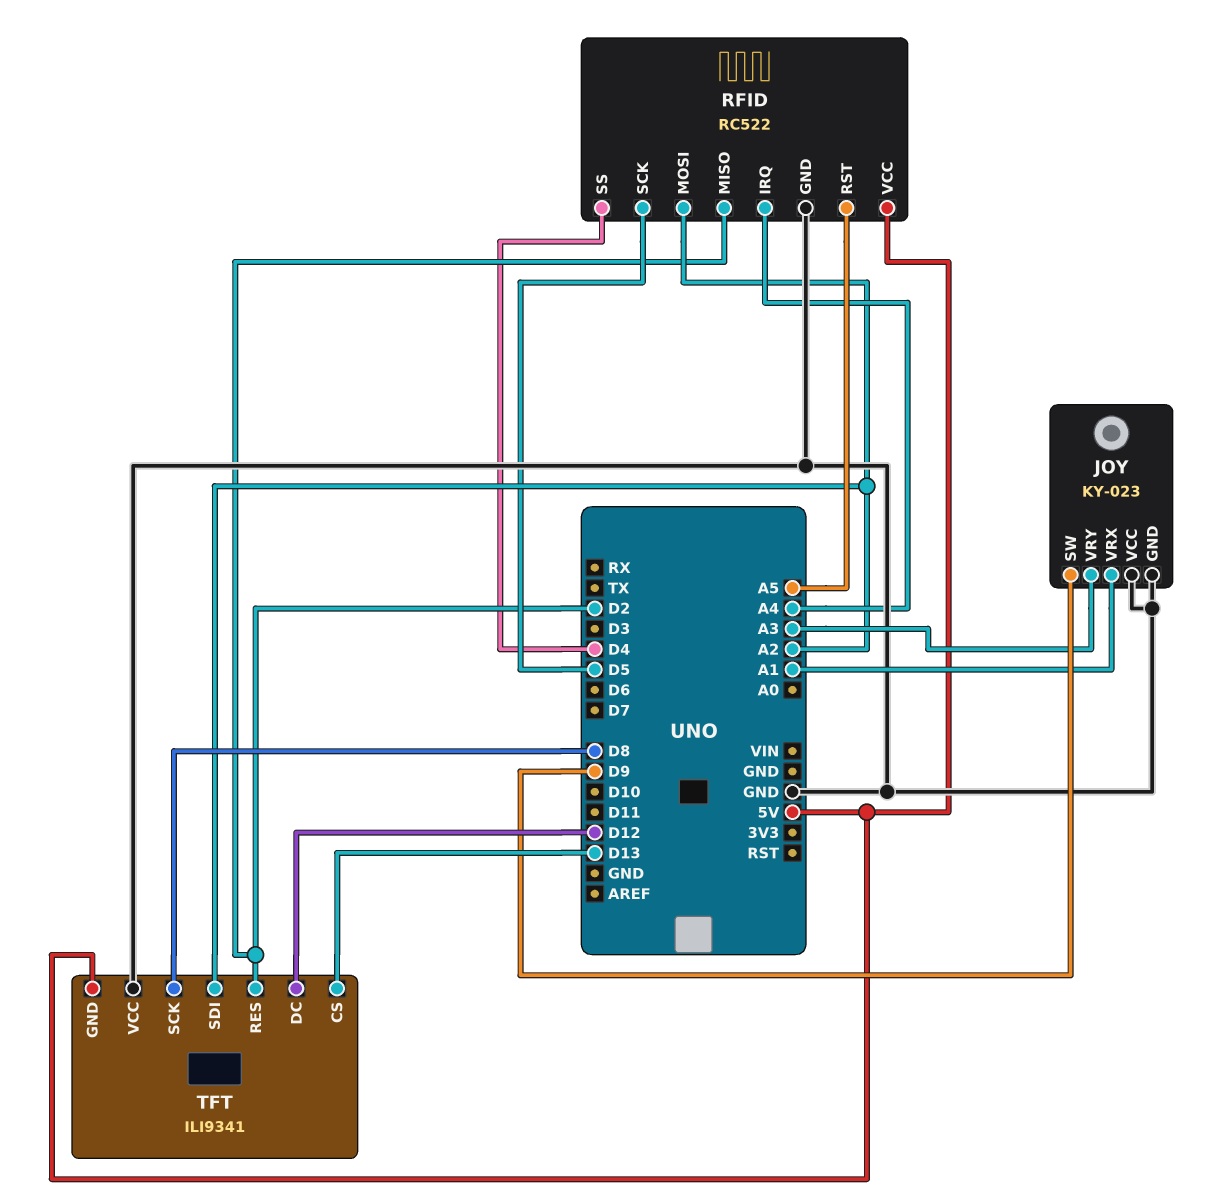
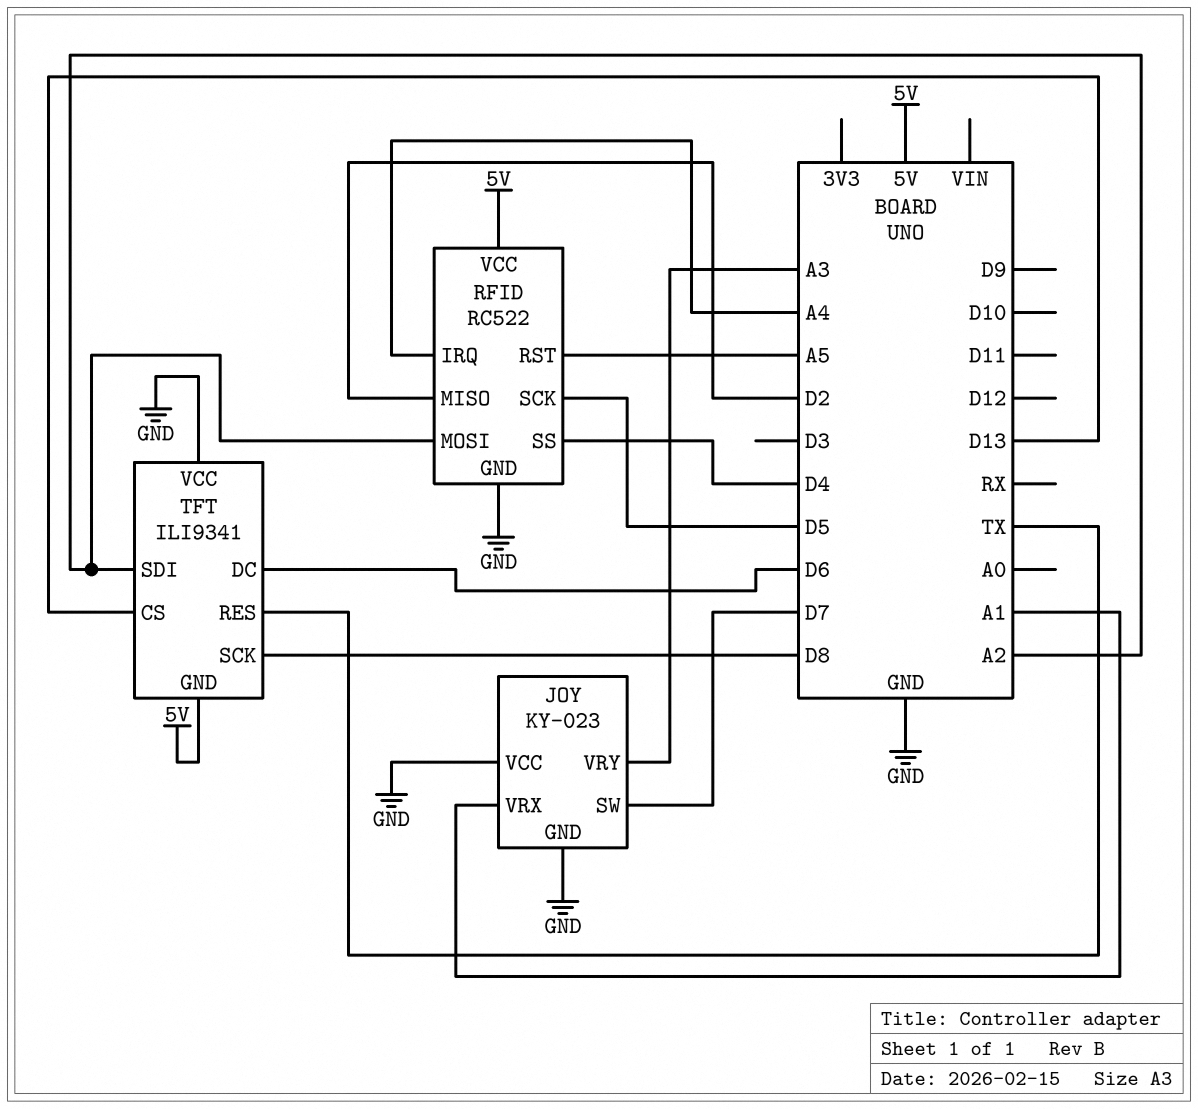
JOY pin SW: D9 -> D7
TFT pin DC: D12 -> D6
TFT pin RES: D2 -> TX

